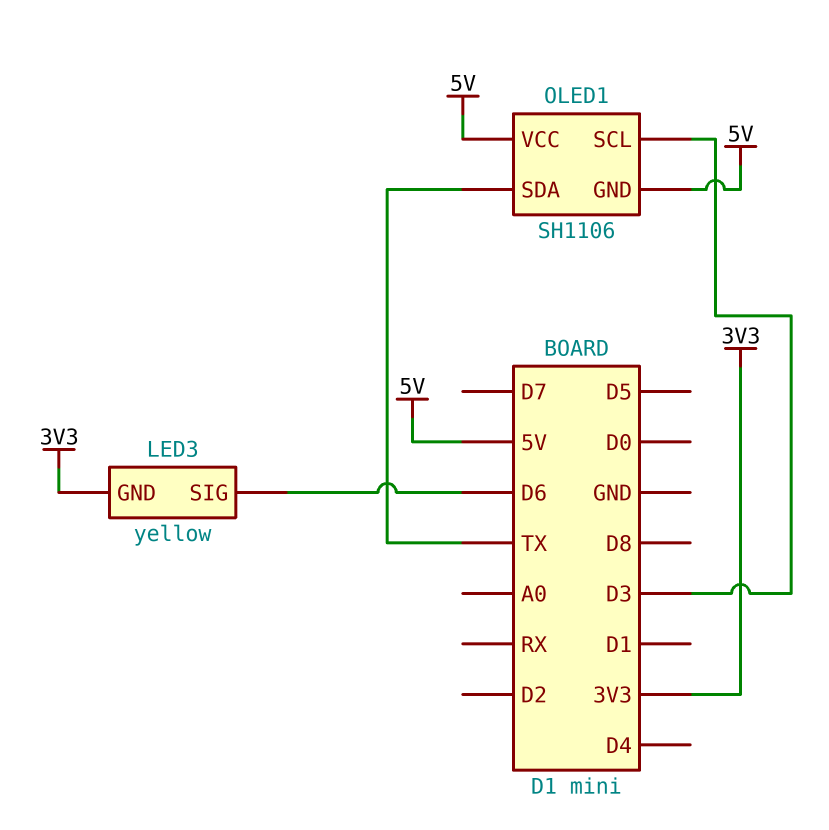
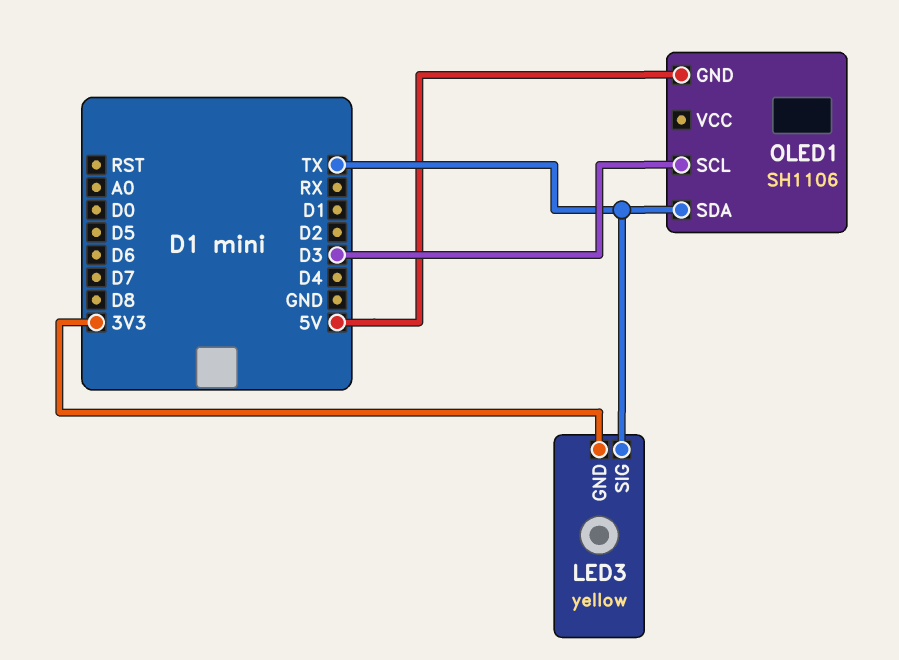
LED3 pin SIG: D6 -> TX
OLED1 pin VCC: 5V -> none

